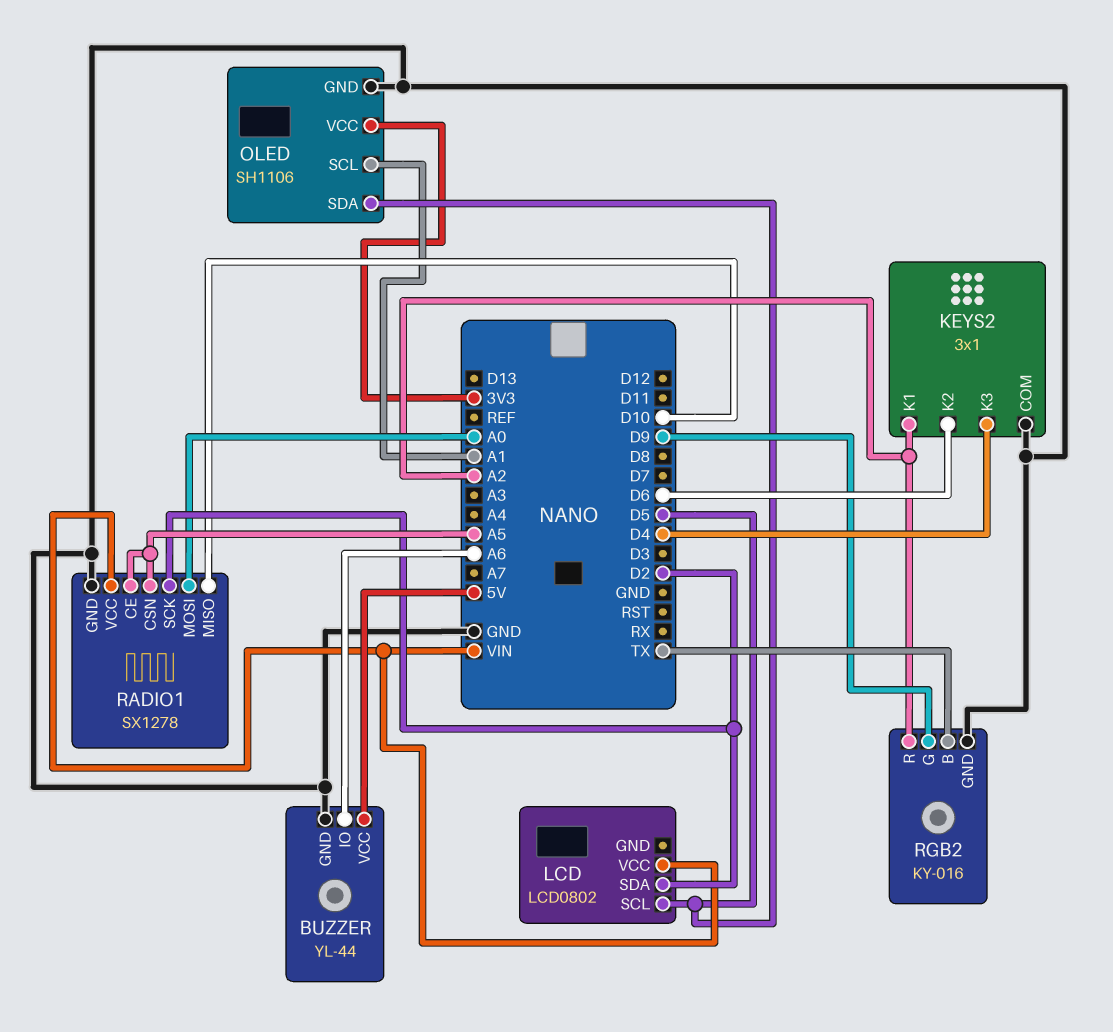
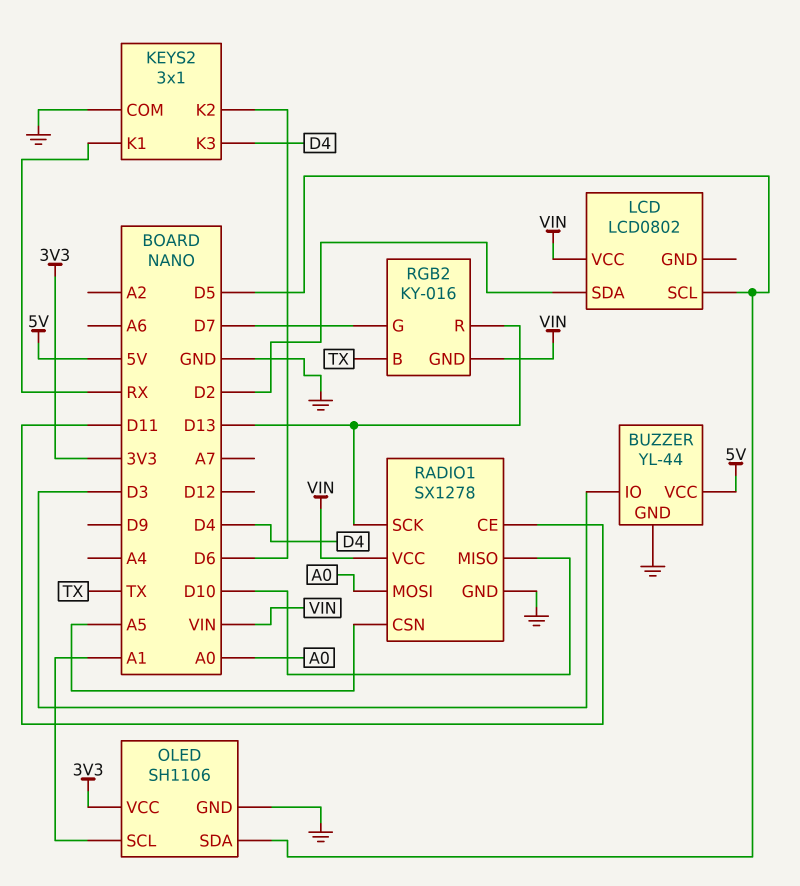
BUZZER pin IO: A6 -> D3
KEYS2 pin K1: A2 -> RX
RADIO1 pin CE: A5 -> D11
RADIO1 pin SCK: D2 -> D13
RGB2 pin G: D9 -> D7
RGB2 pin GND: GND -> VIN
RGB2 pin R: A2 -> D13

